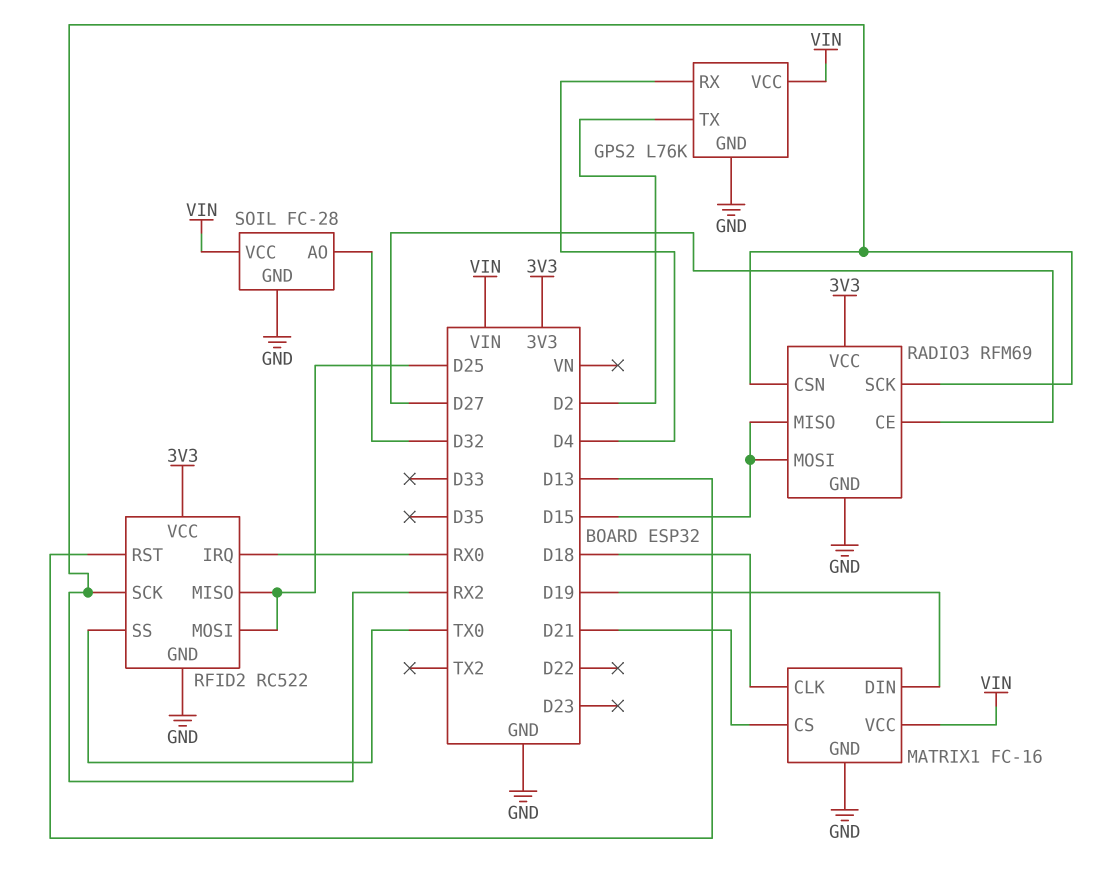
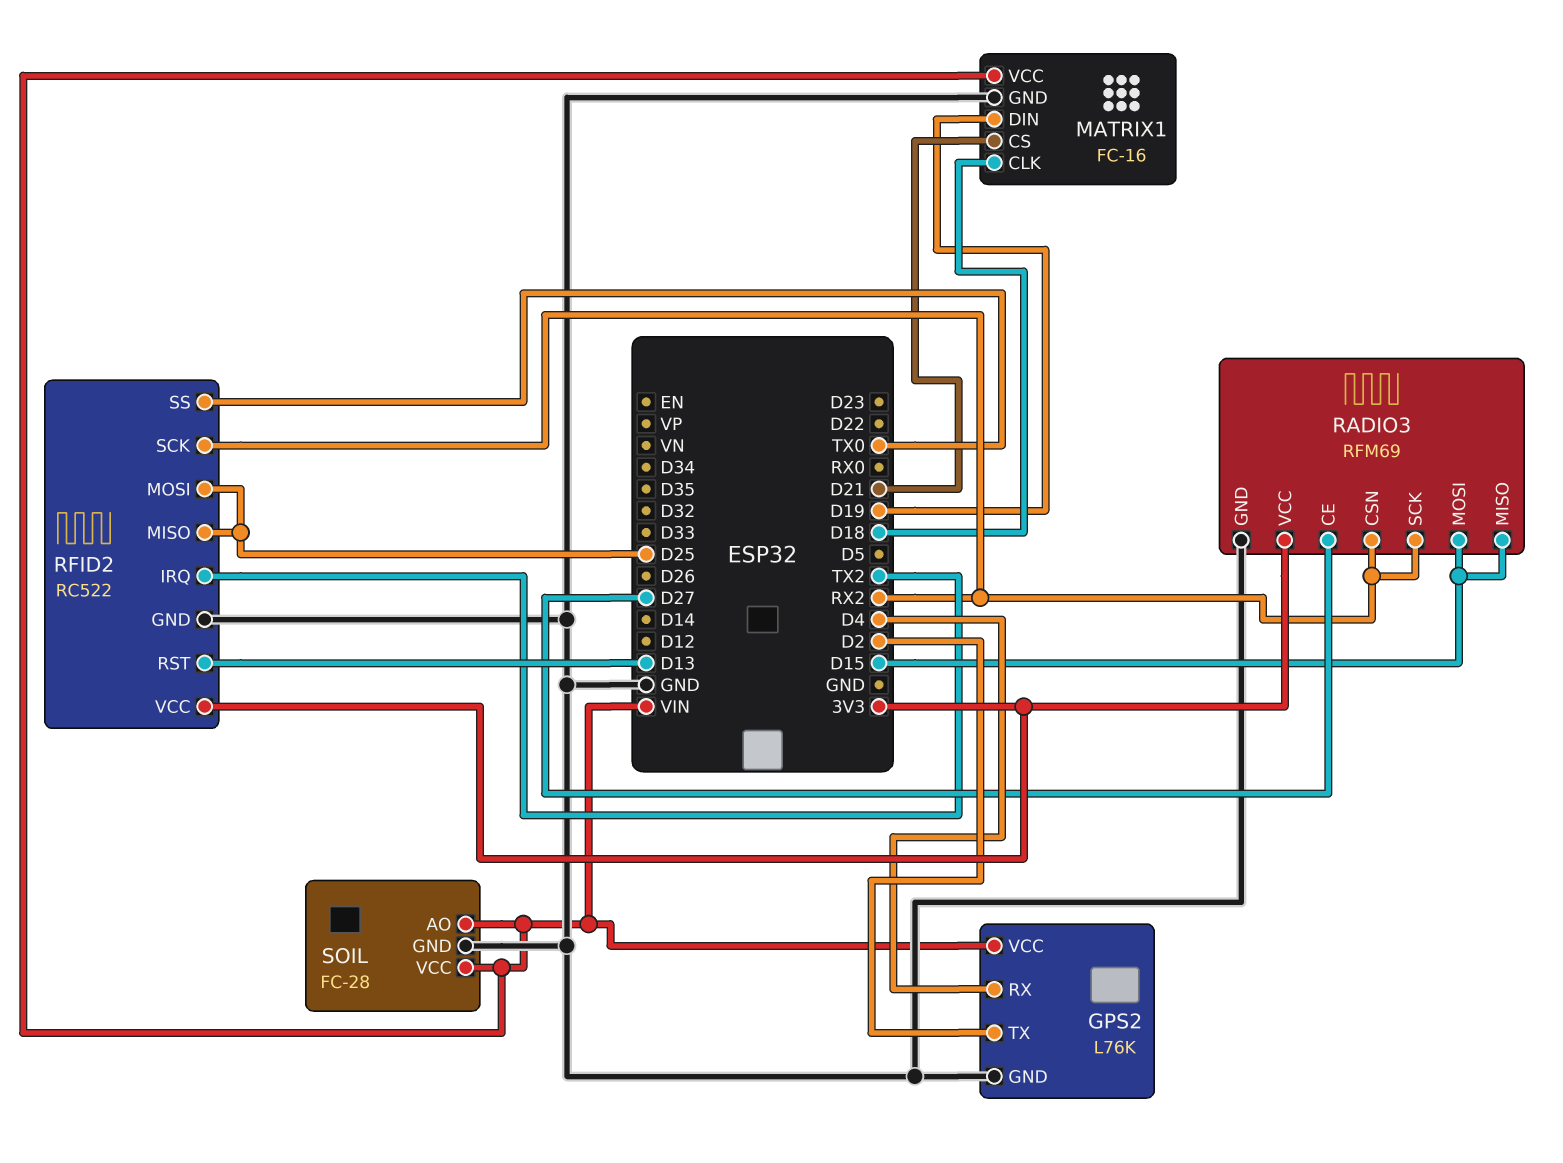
RFID2 pin IRQ: RX0 -> TX2
SOIL pin AO: D32 -> VIN

